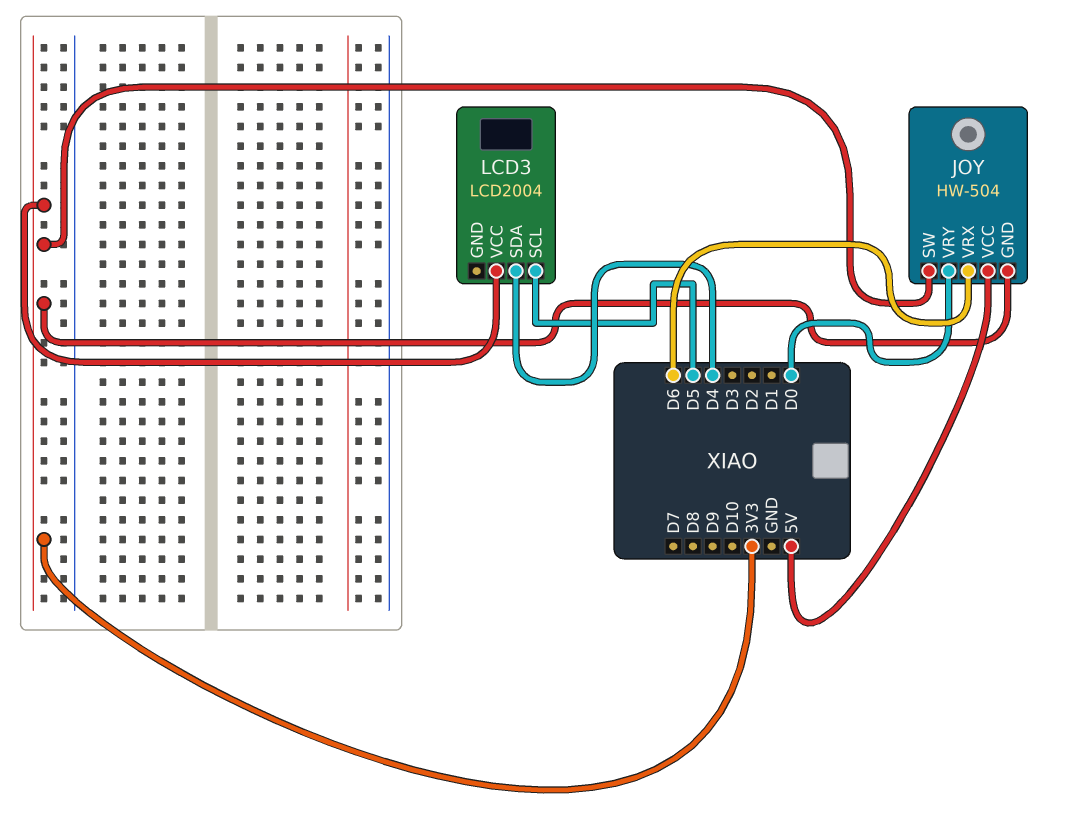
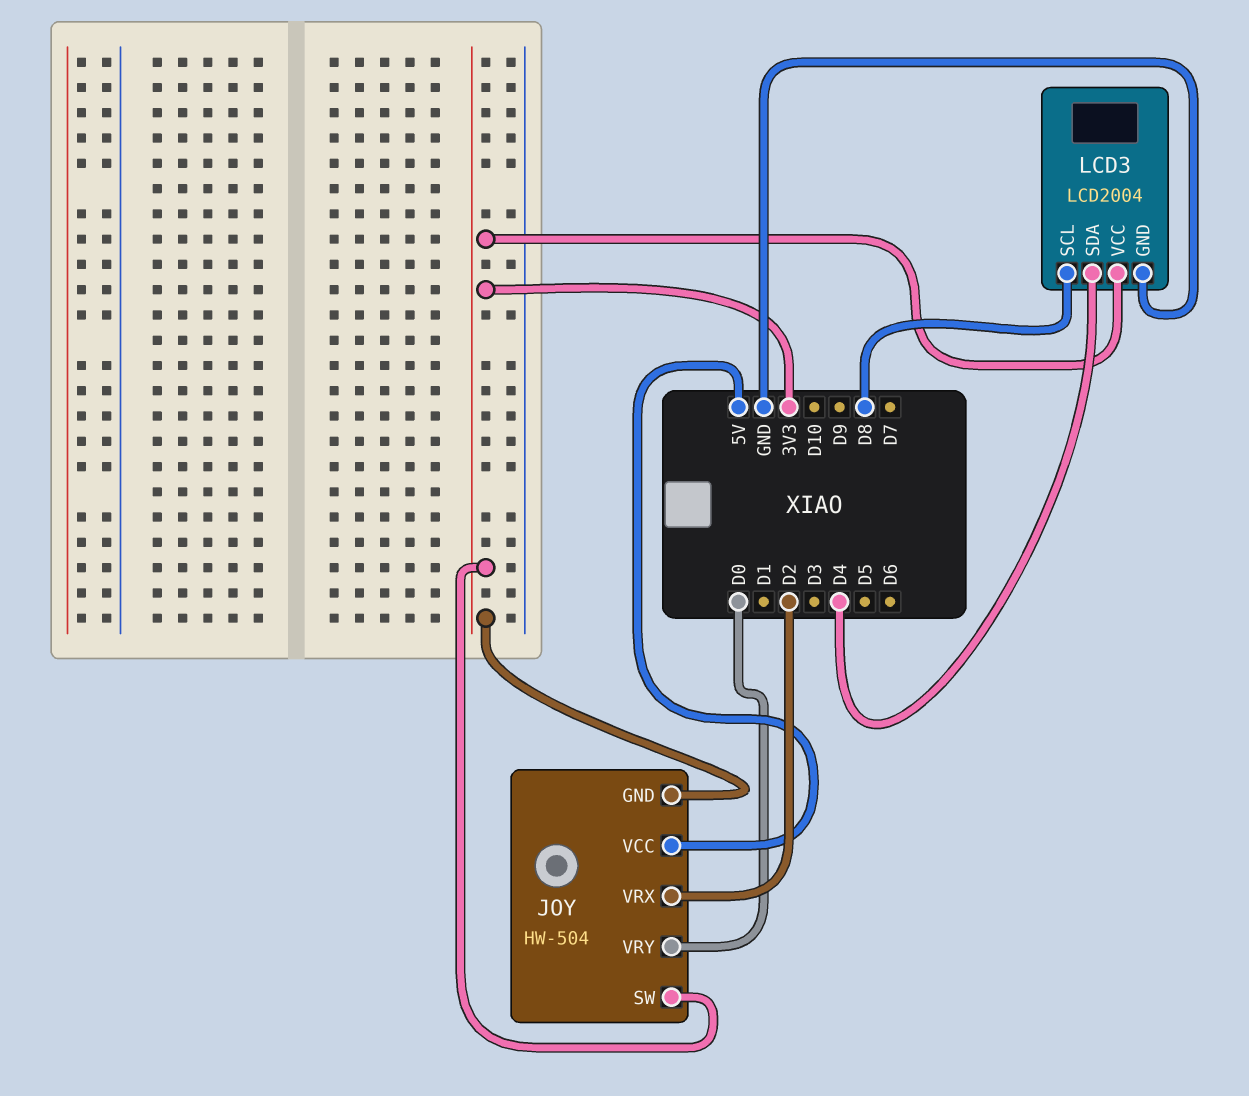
JOY pin VRX: D6 -> D2
LCD3 pin GND: none -> GND
LCD3 pin SCL: D5 -> D8

